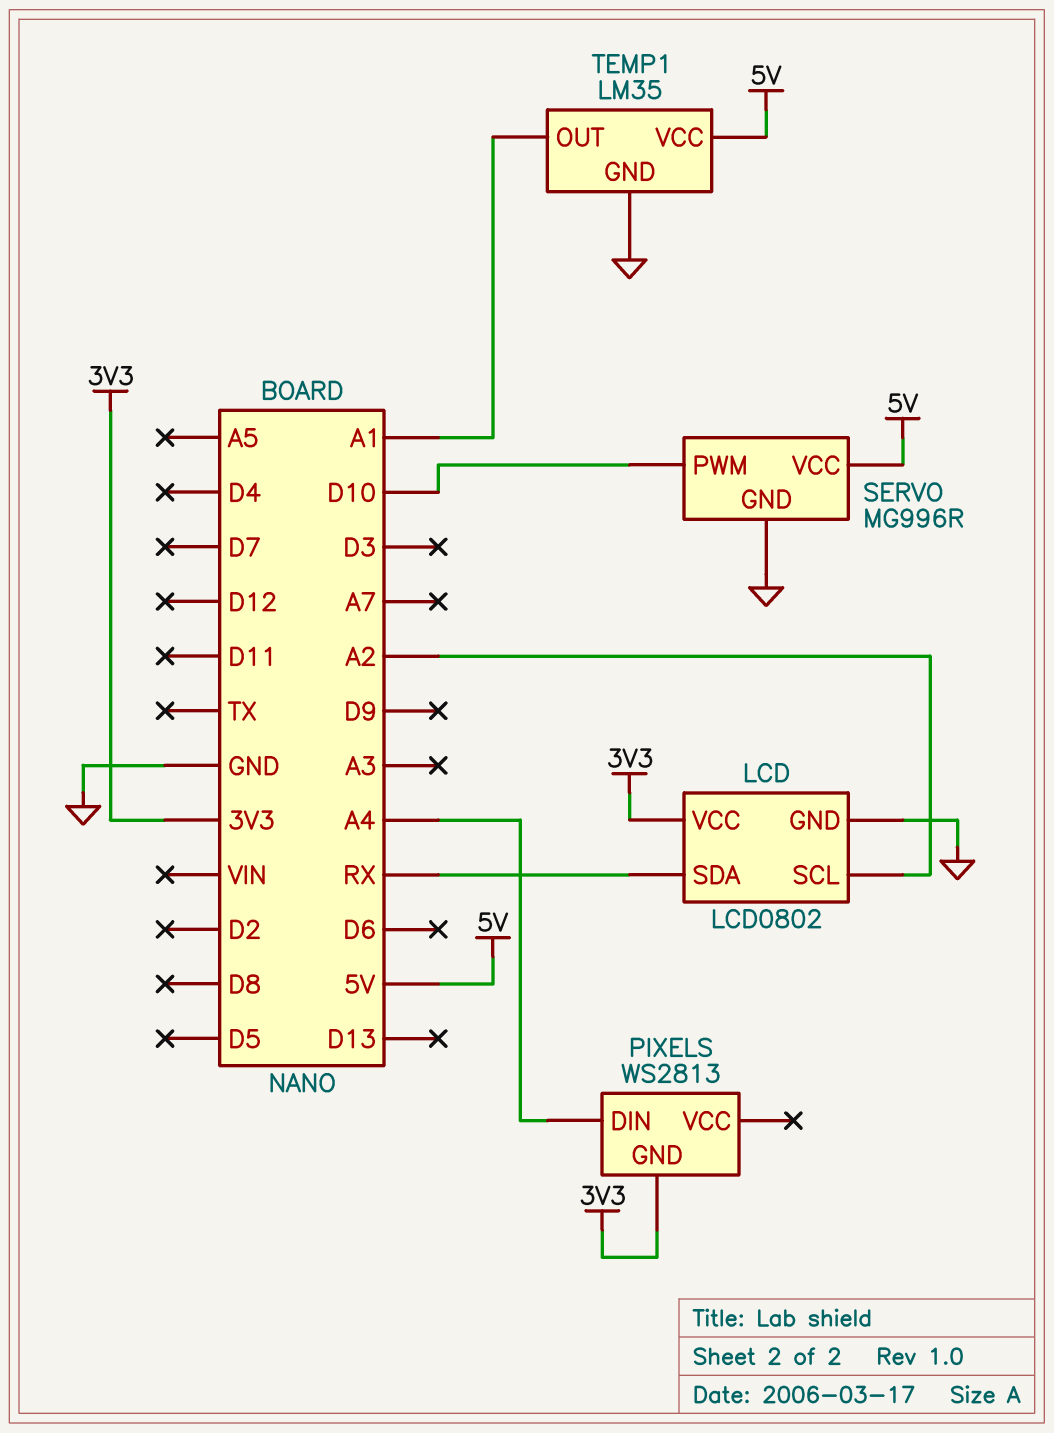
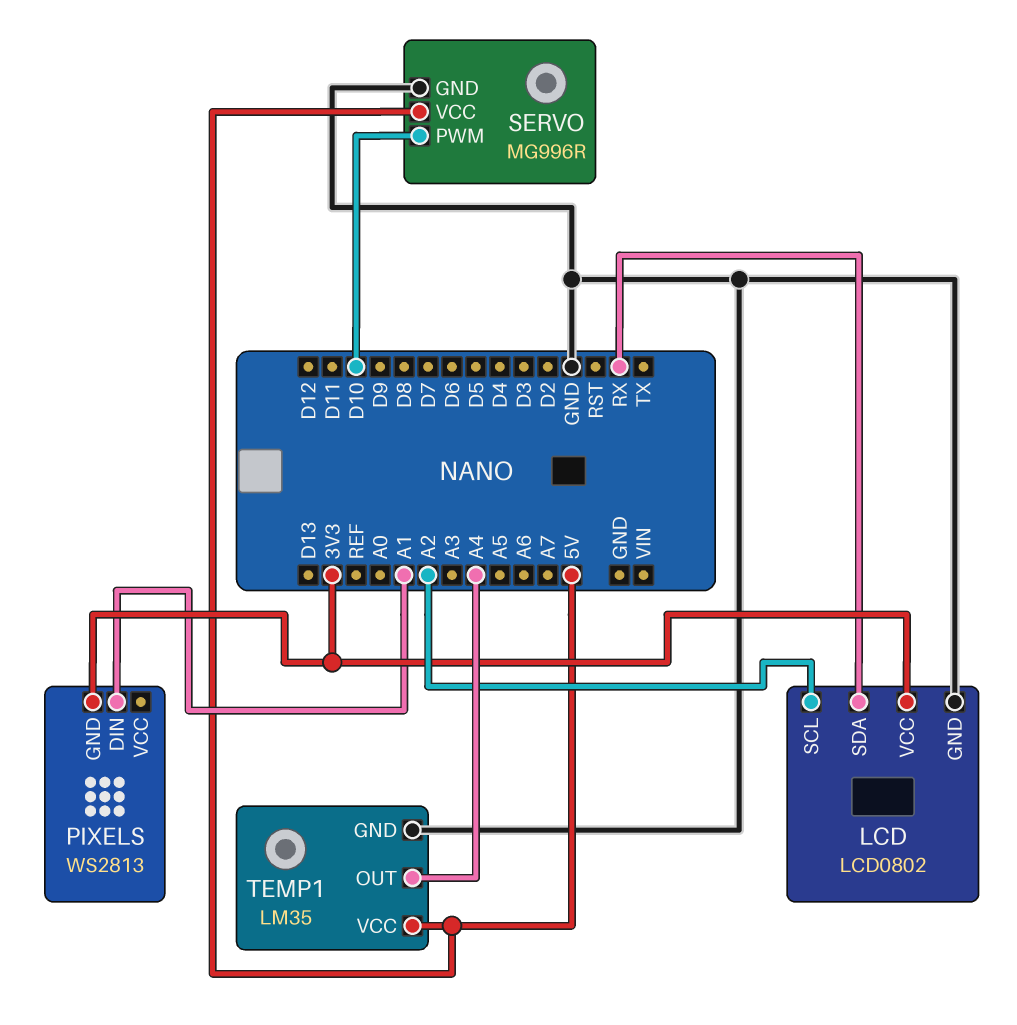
PIXELS pin DIN: A4 -> A1
TEMP1 pin OUT: A1 -> A4

